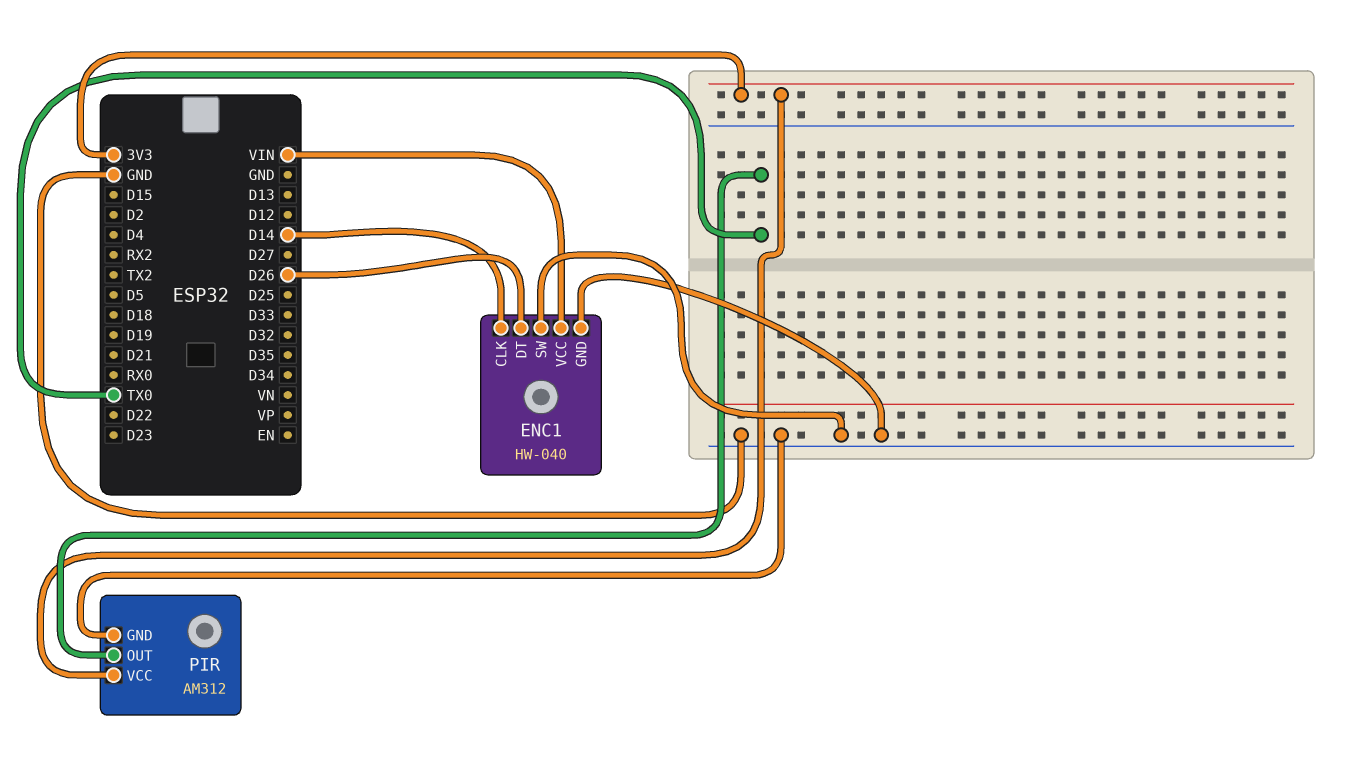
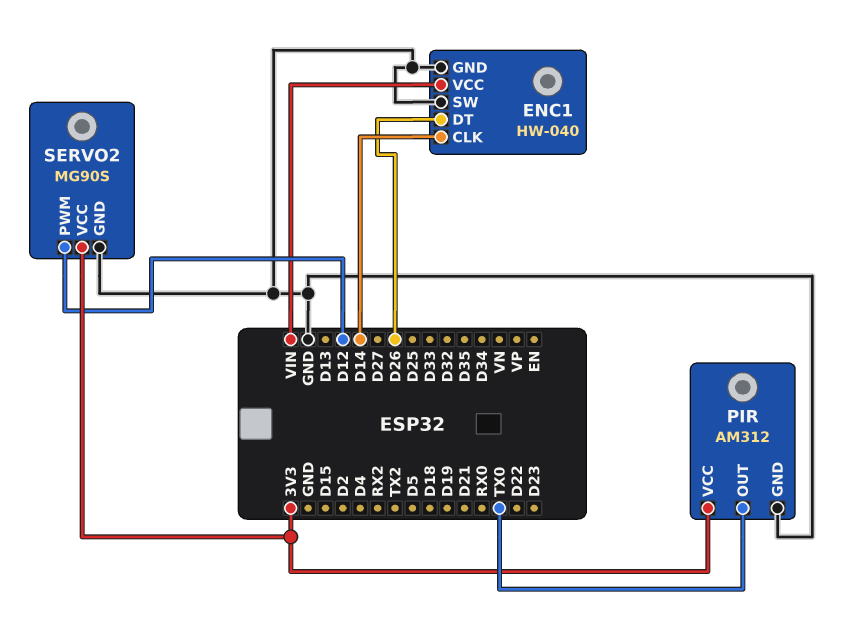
SERVO2: none -> MG90S
SERVO2 pin GND: none -> GND
SERVO2 pin PWM: none -> D12
SERVO2 pin VCC: none -> 3V3

